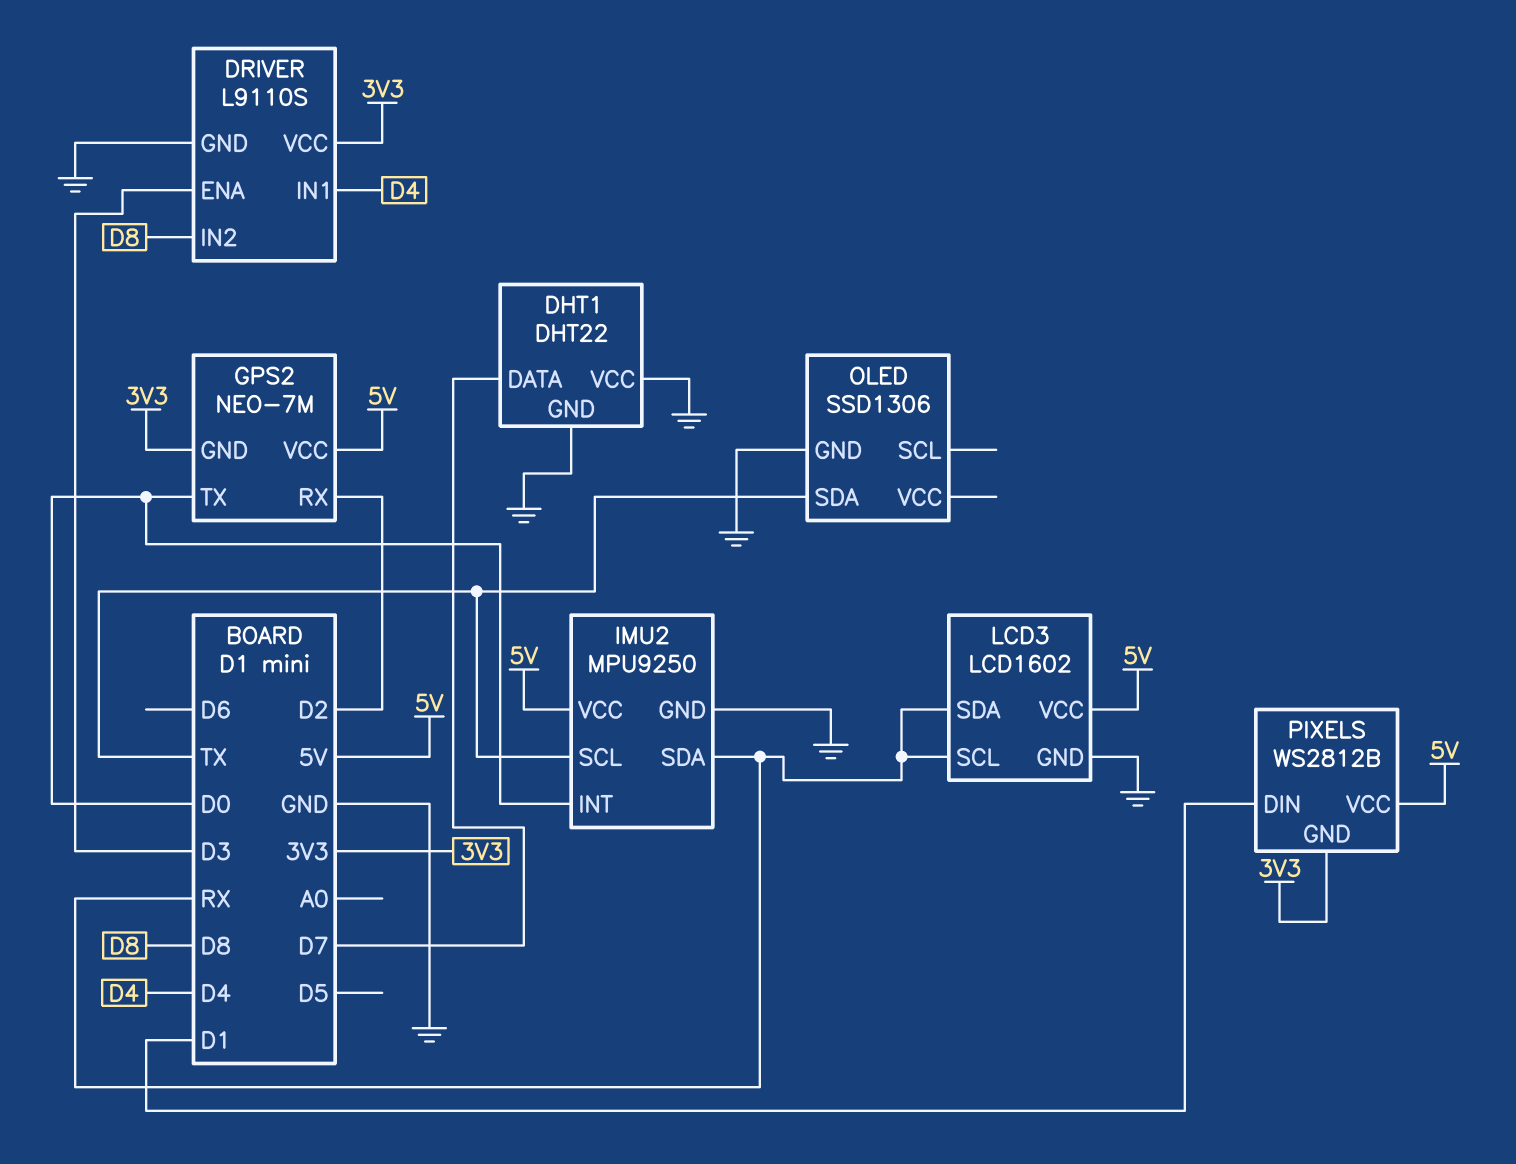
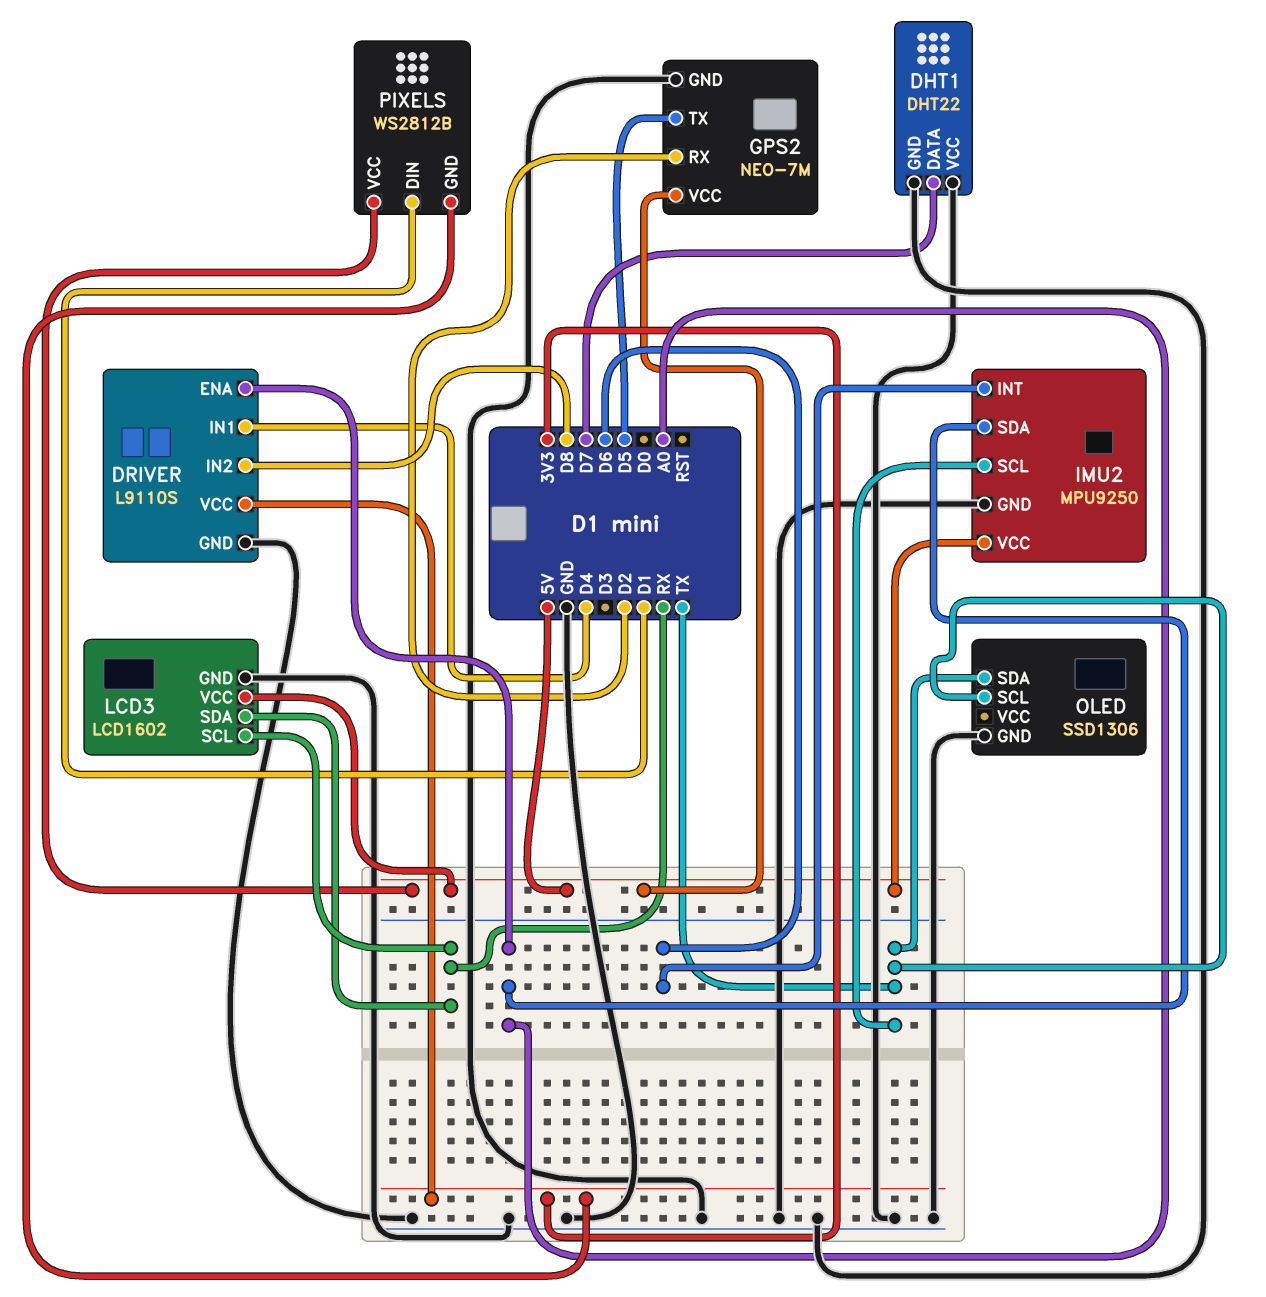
DRIVER pin ENA: D3 -> A0
GPS2 pin GND: 3V3 -> GND
GPS2 pin TX: D0 -> D5
IMU2 pin INT: D0 -> D6
IMU2 pin SDA: RX -> A0
OLED pin SCL: none -> TX

